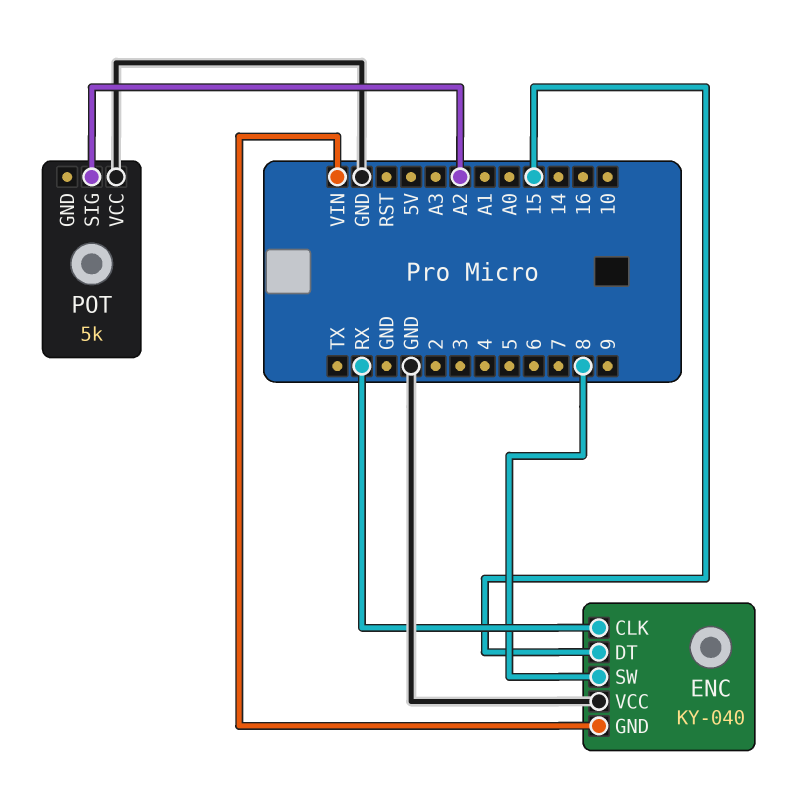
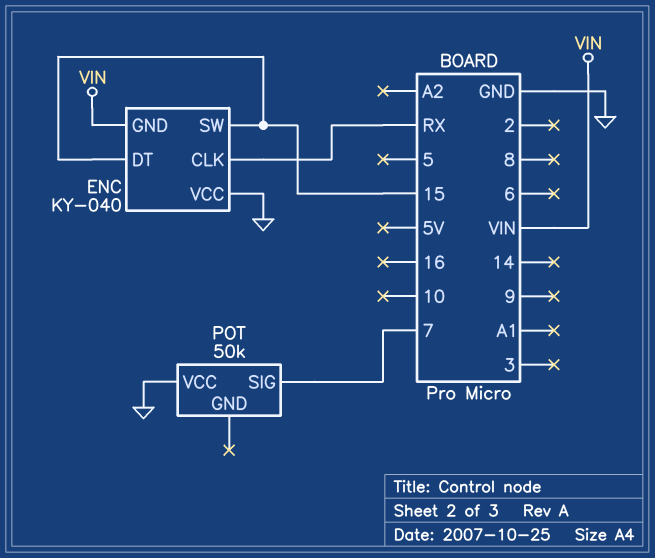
ENC pin SW: 8 -> 15
POT: 5k -> 50k
POT pin SIG: A2 -> 7

